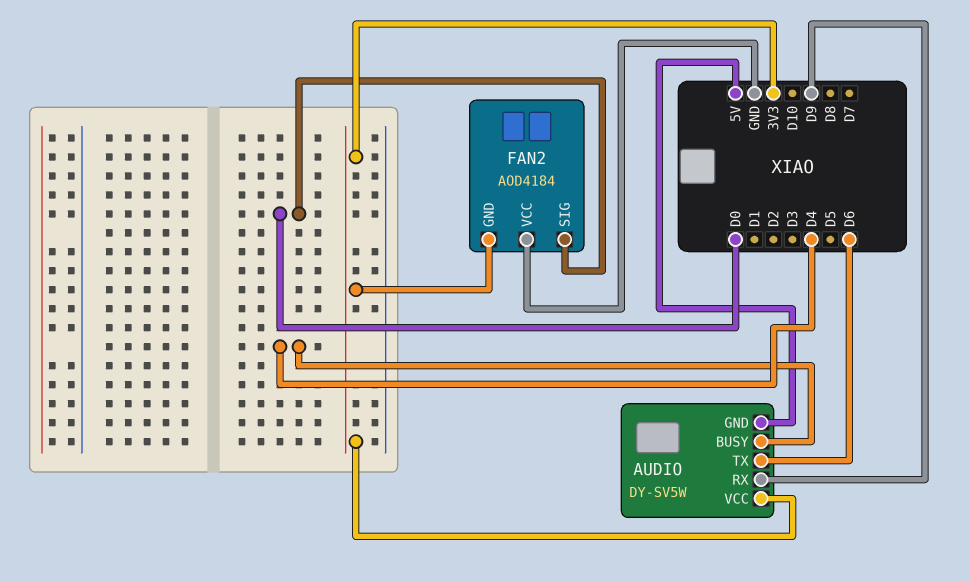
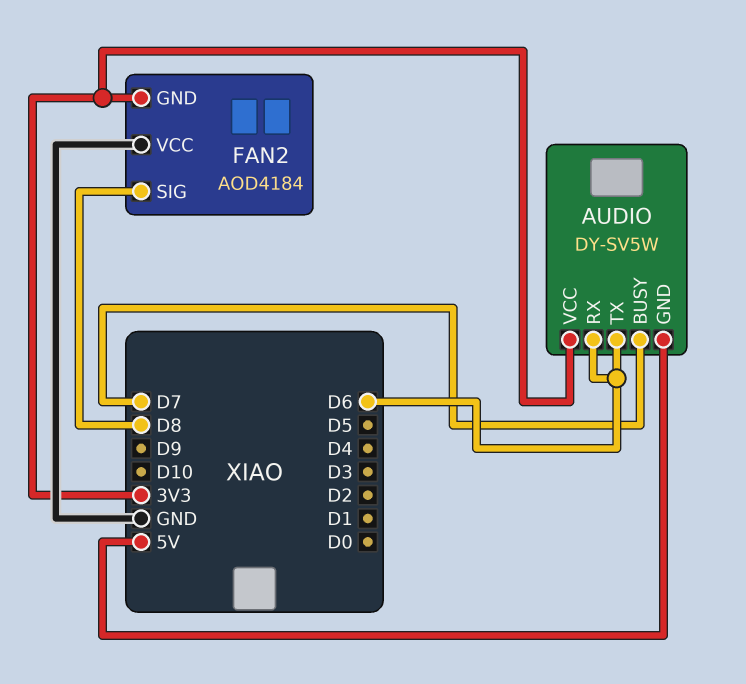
AUDIO pin BUSY: D4 -> D7
AUDIO pin RX: D9 -> D6
FAN2 pin SIG: D0 -> D8

